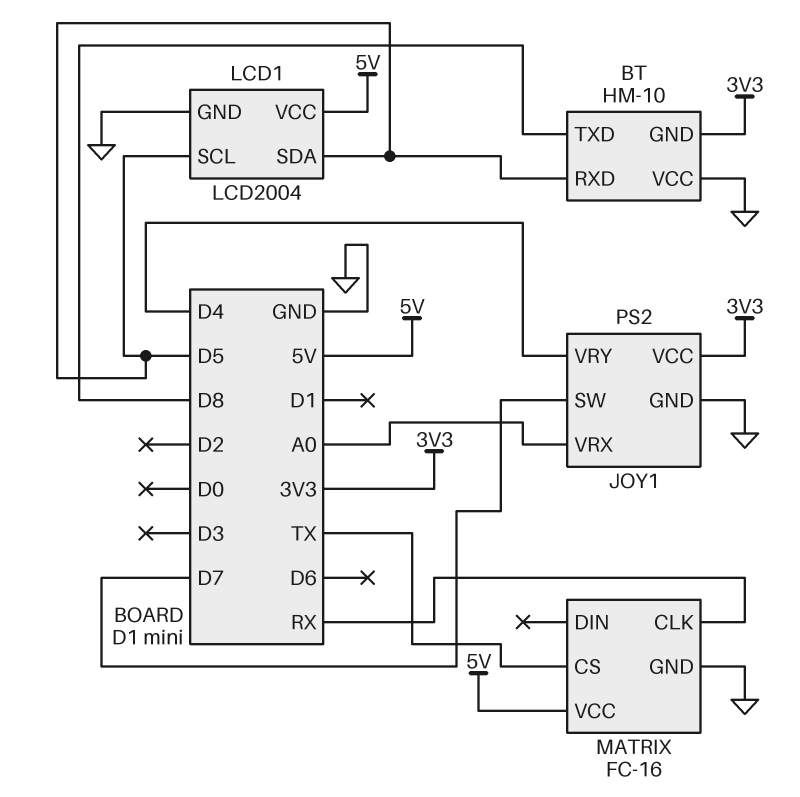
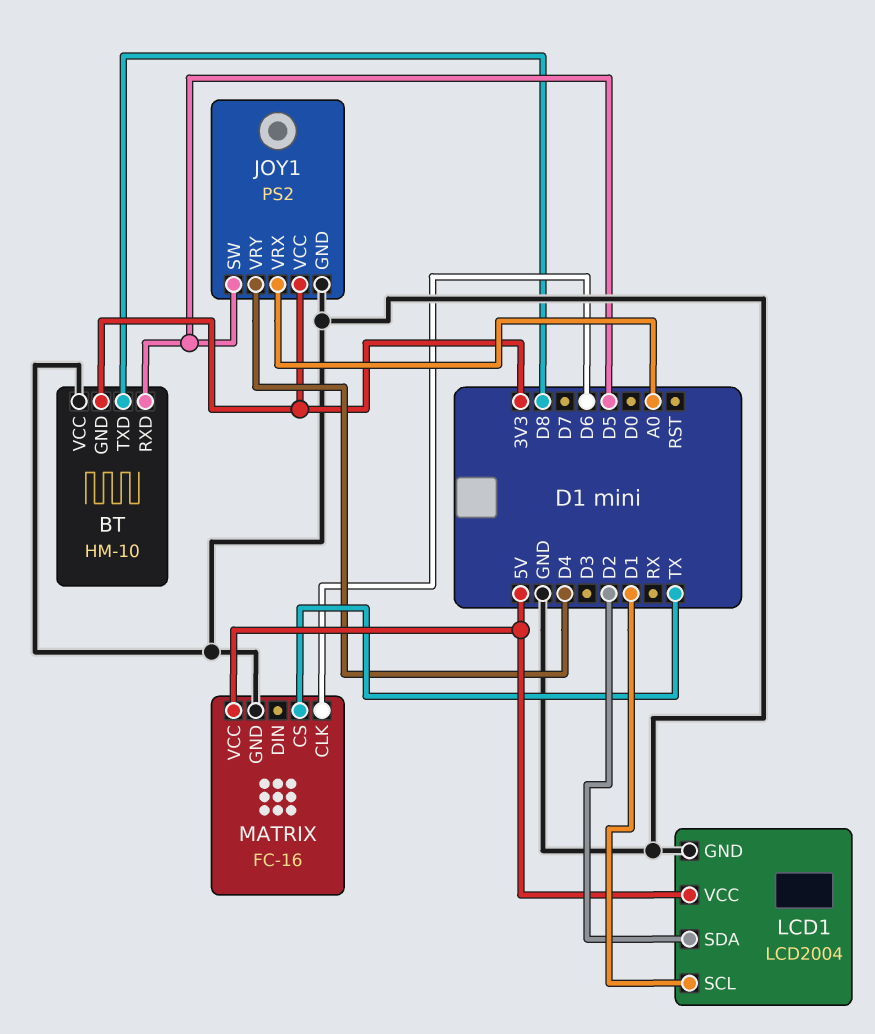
JOY1 pin SW: D7 -> D5
LCD1 pin SCL: D5 -> D1
LCD1 pin SDA: D5 -> D2
MATRIX pin CLK: RX -> D6

